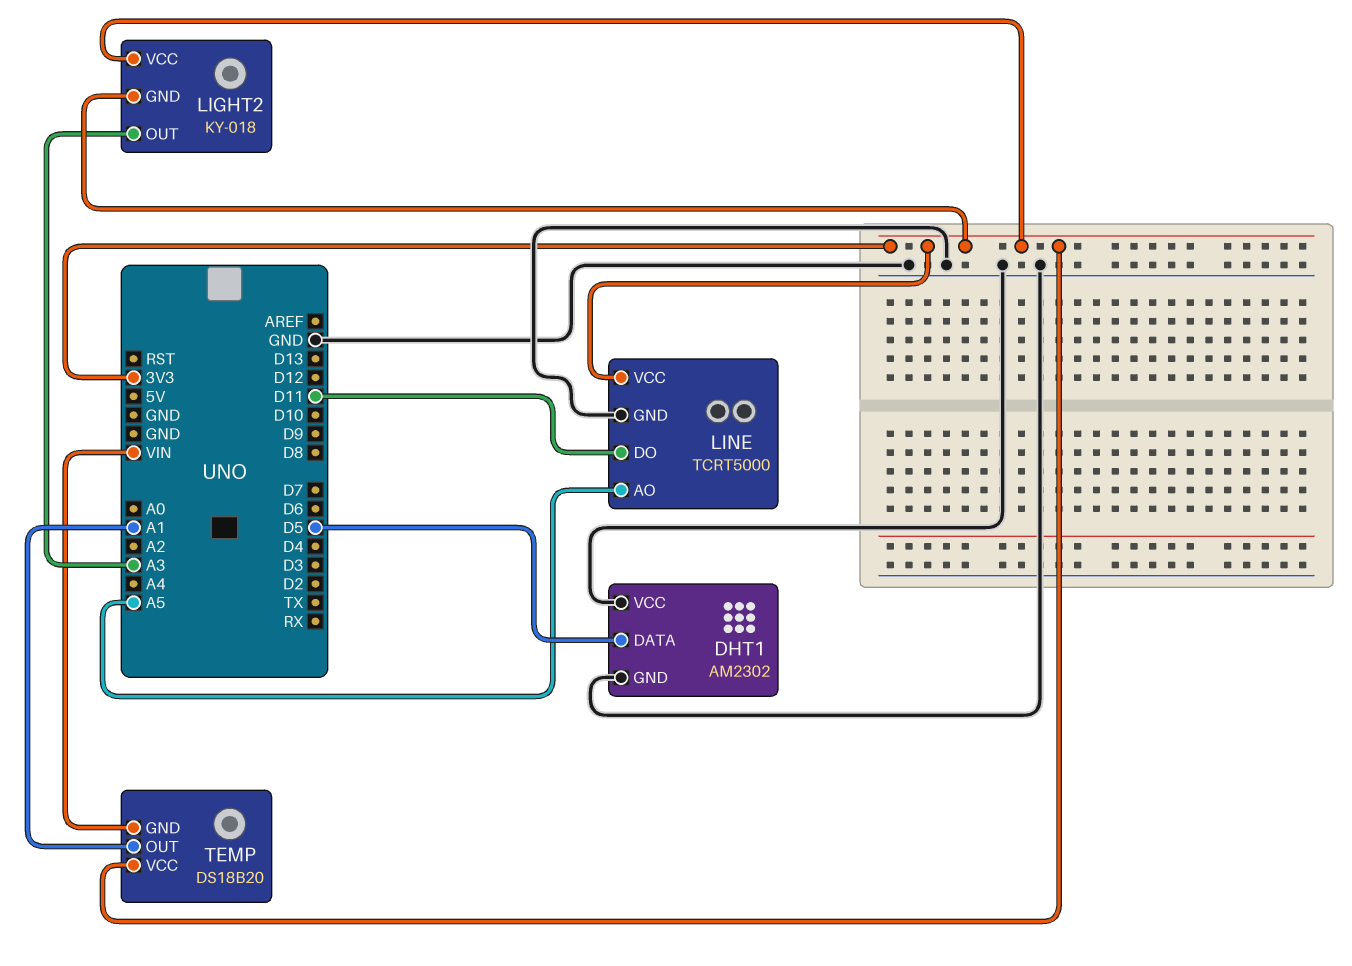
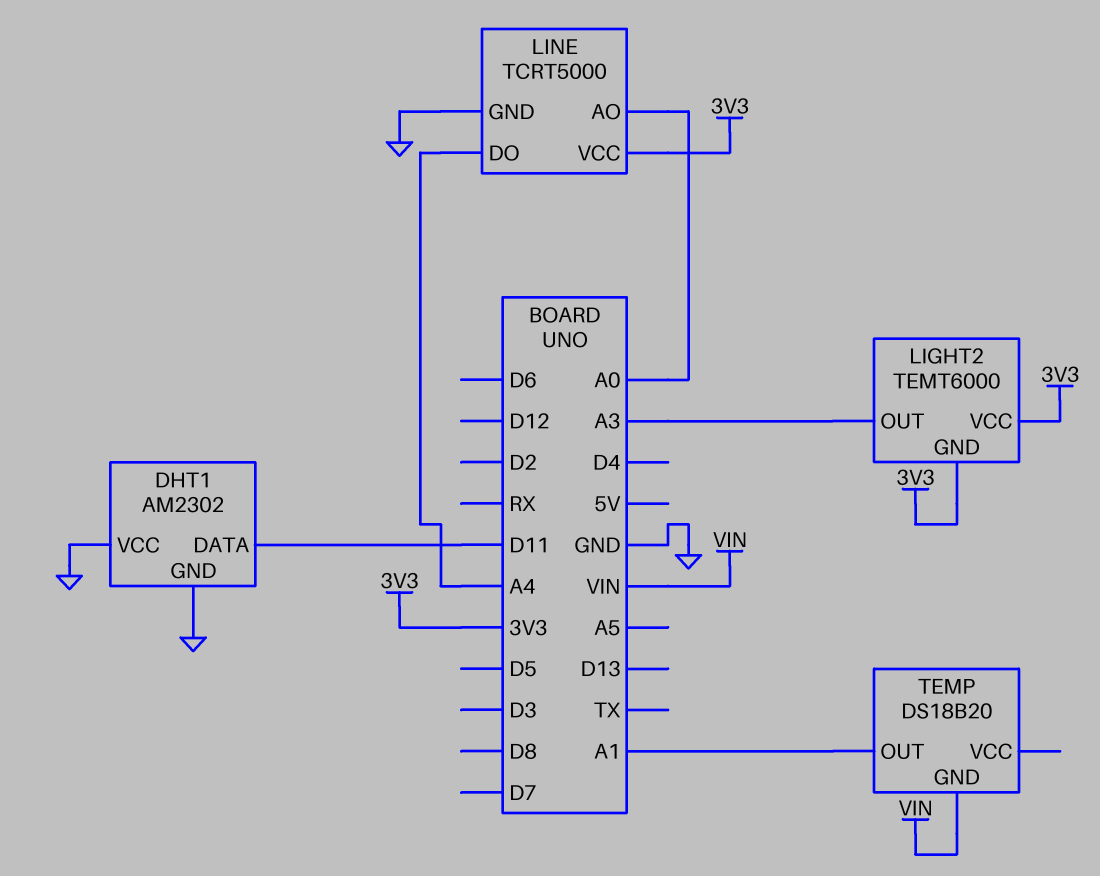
DHT1 pin DATA: D5 -> D11
LIGHT2: KY-018 -> TEMT6000
LINE pin AO: A5 -> A0
LINE pin DO: D11 -> A4
TEMP pin VCC: 3V3 -> none

